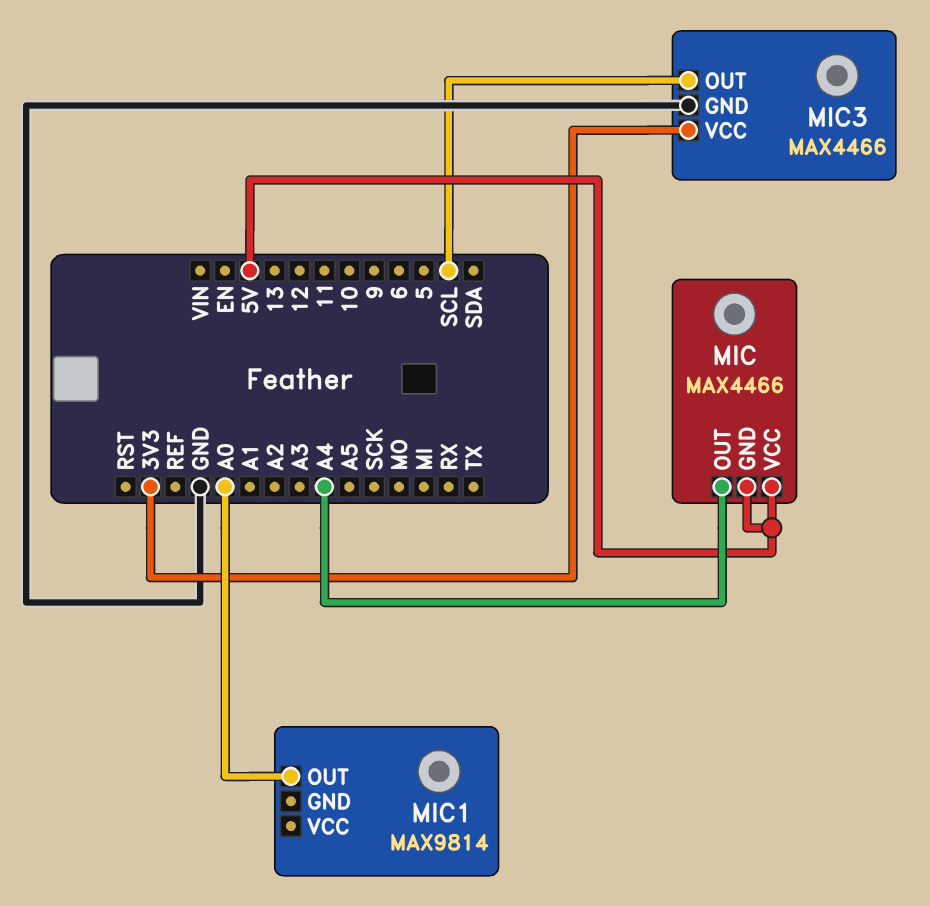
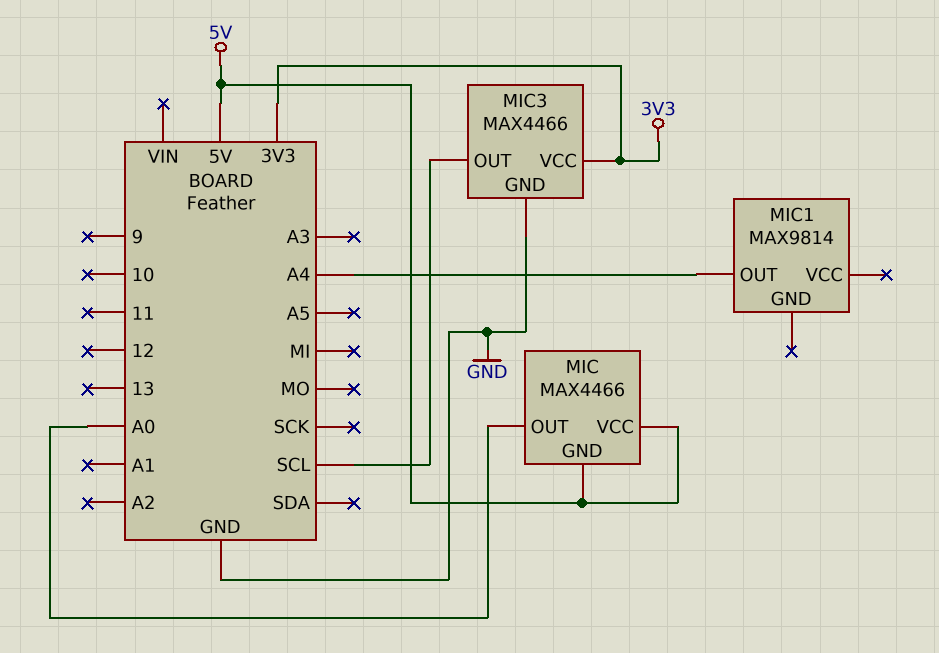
MIC pin OUT: A4 -> A0
MIC1 pin OUT: A0 -> A4

